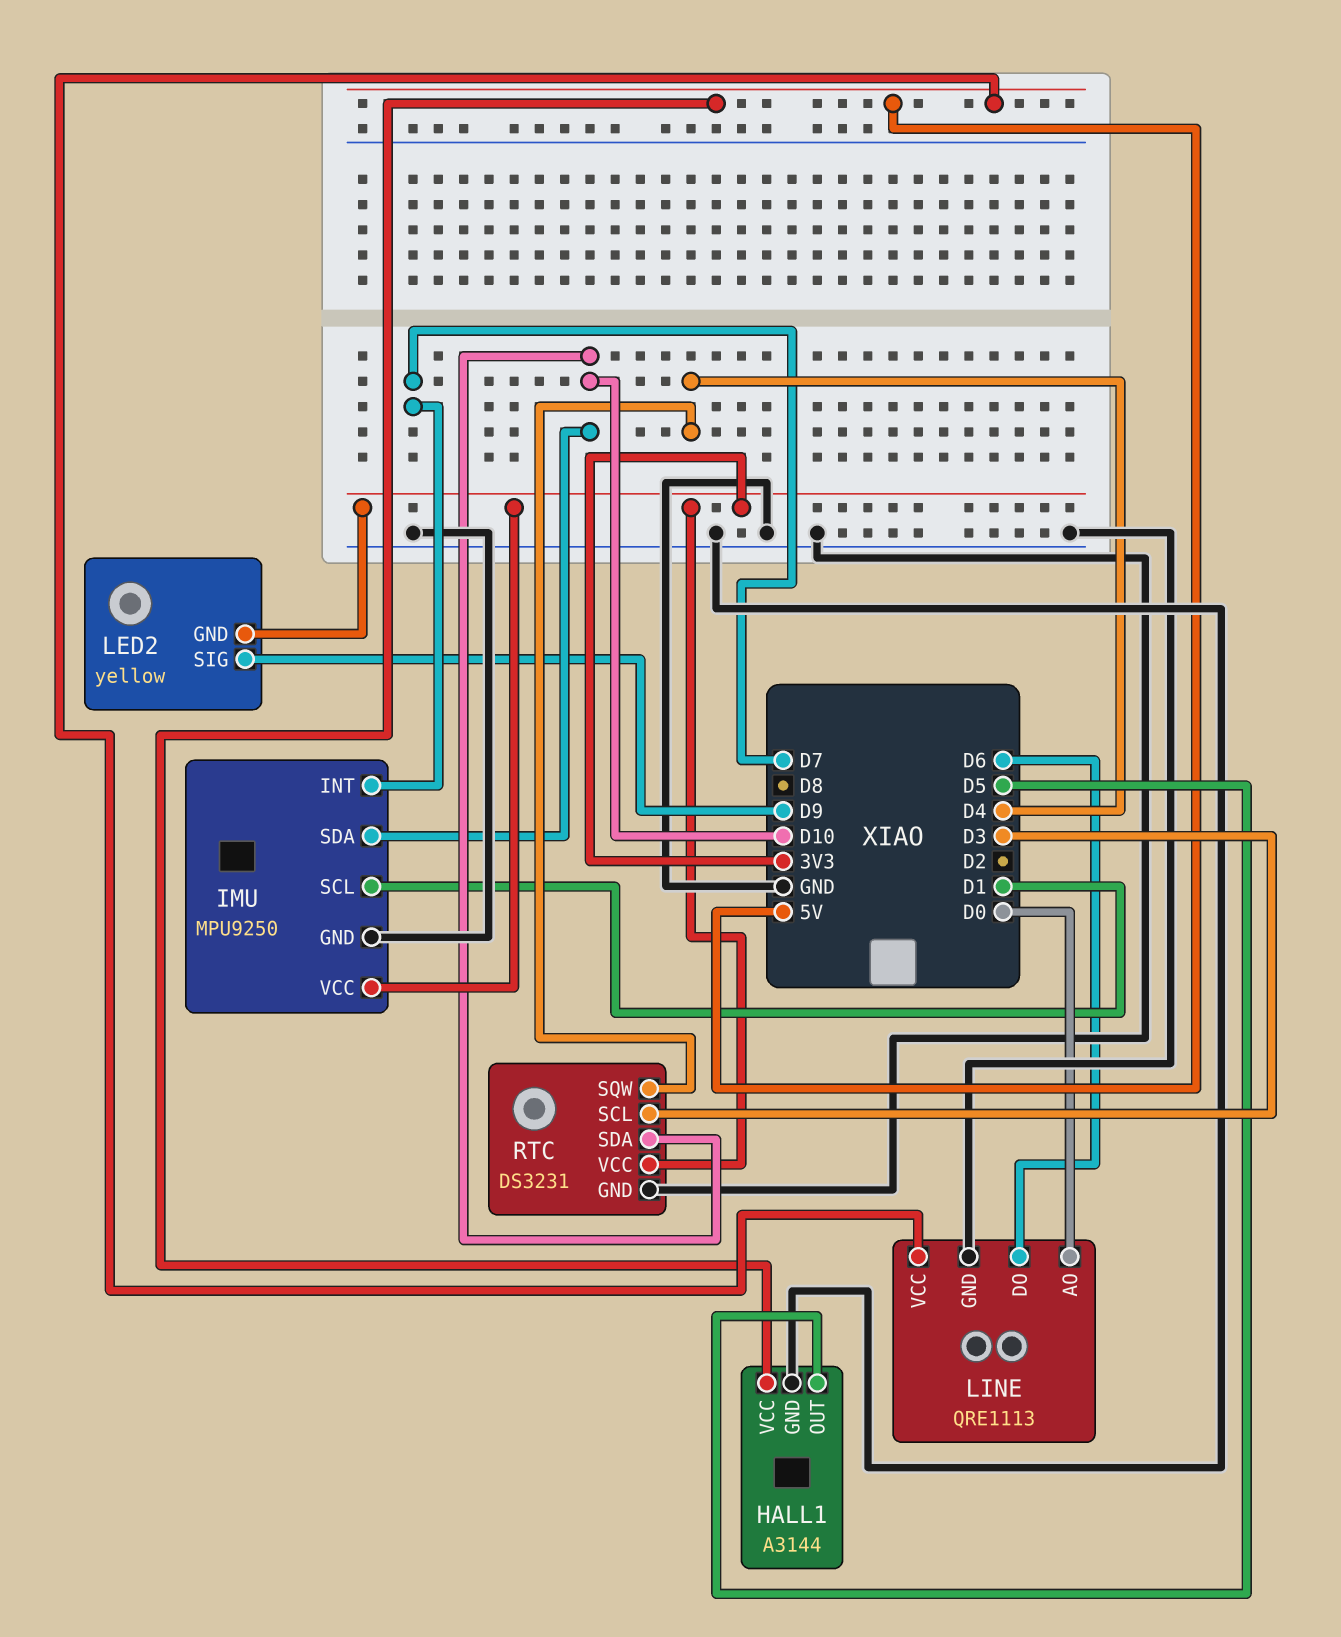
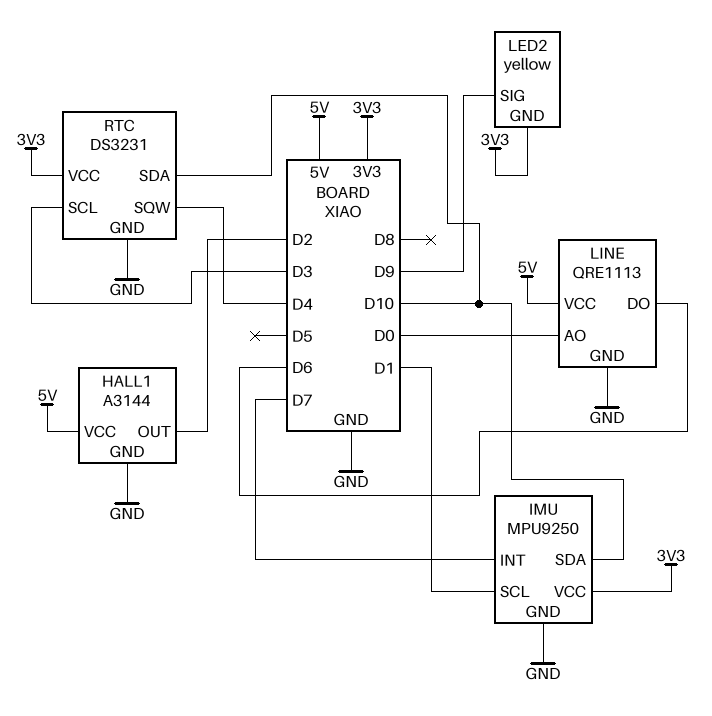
HALL1 pin OUT: D5 -> D2

